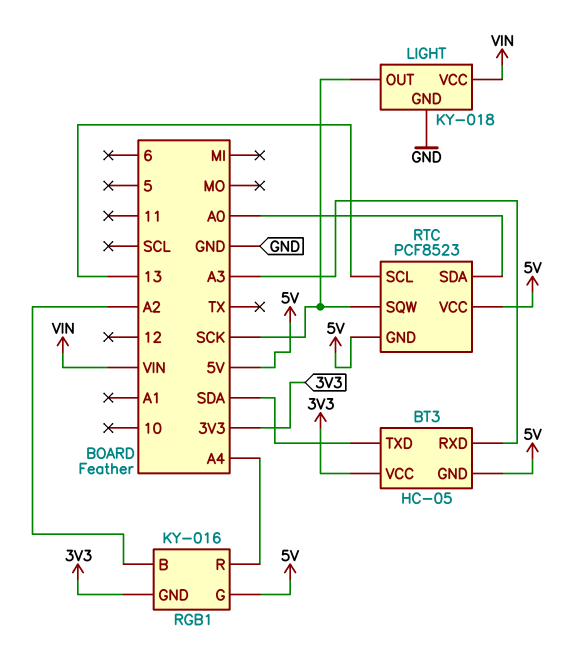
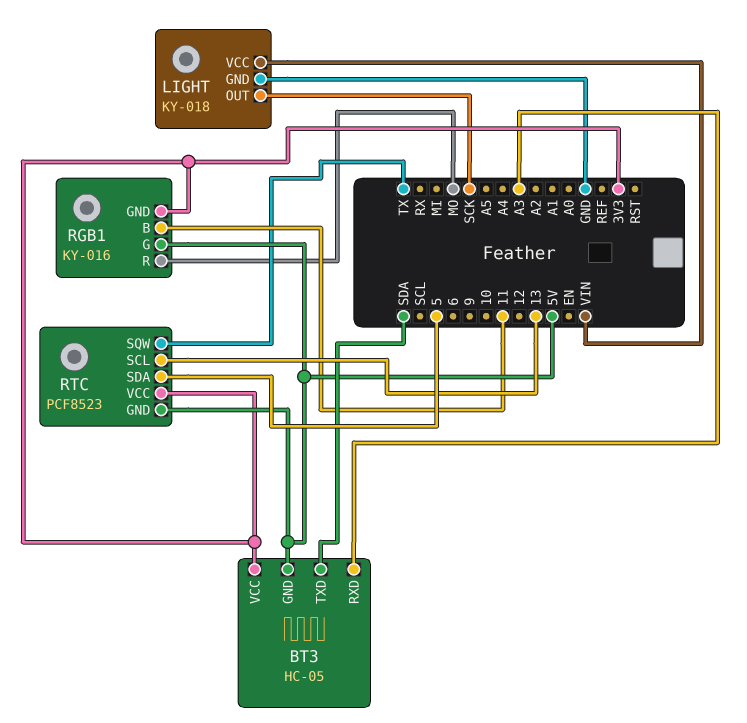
RGB1 pin B: A2 -> 11
RGB1 pin R: A4 -> MO
RTC pin SDA: A0 -> 5
RTC pin SQW: SCK -> TX
RTC pin VCC: 5V -> 3V3

